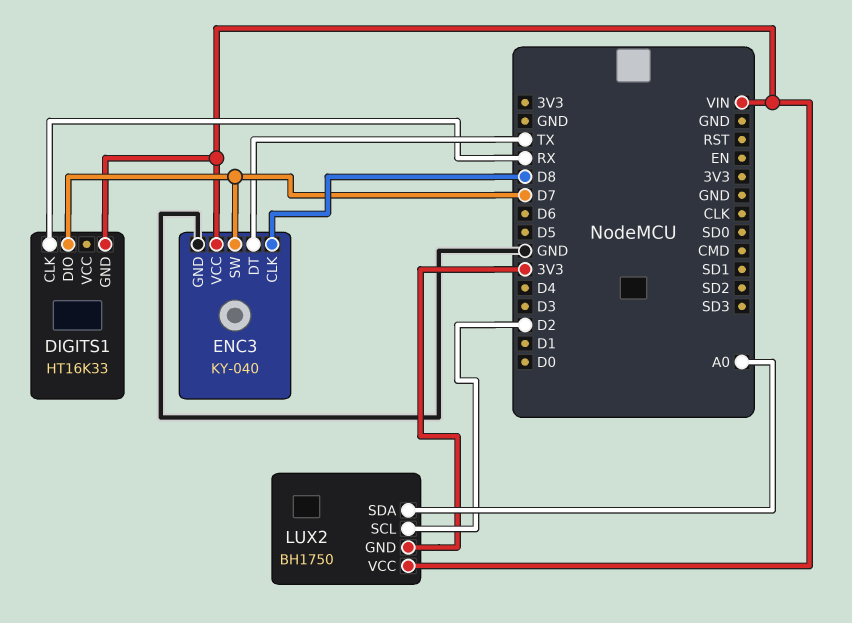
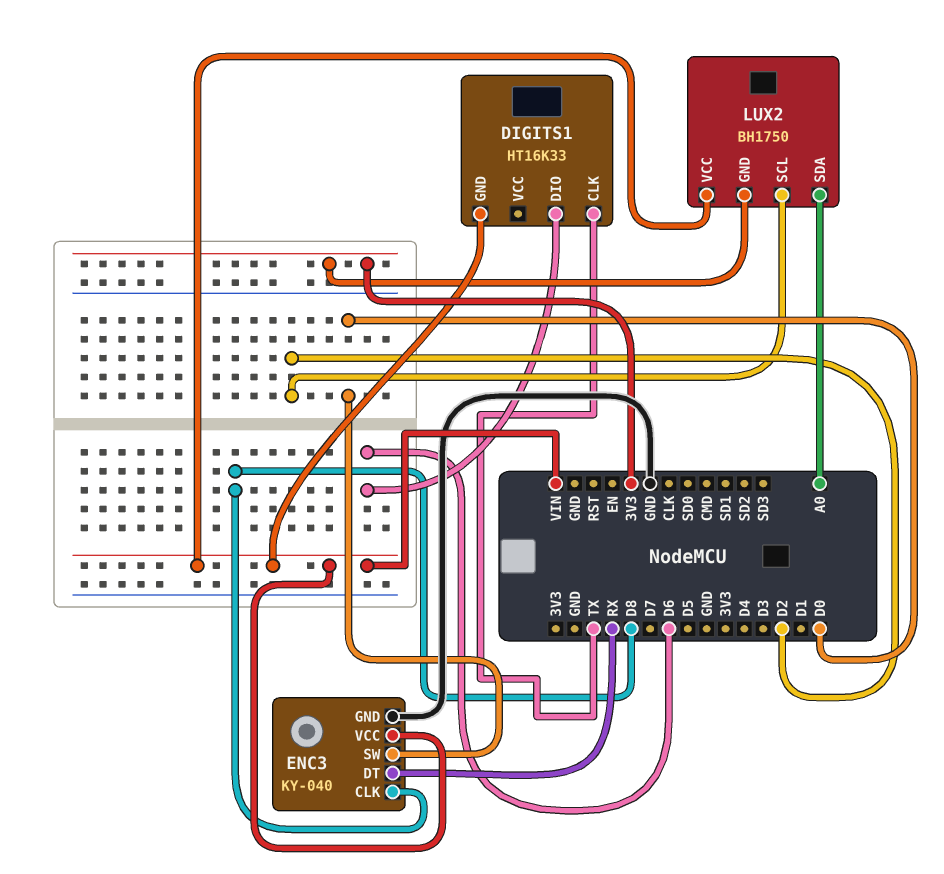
DIGITS1 pin CLK: RX -> TX
DIGITS1 pin DIO: D7 -> D6
ENC3 pin DT: TX -> RX
ENC3 pin SW: D7 -> D0

